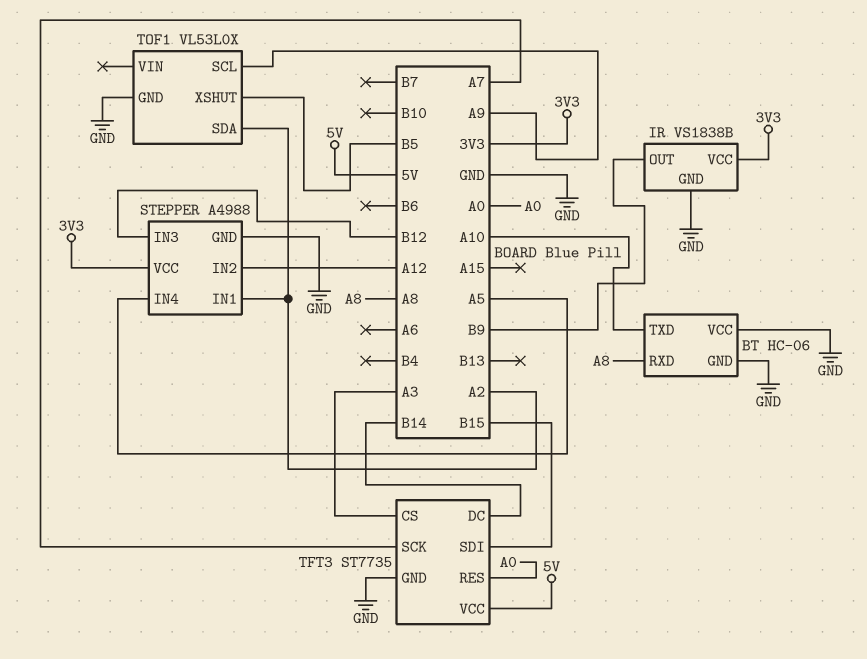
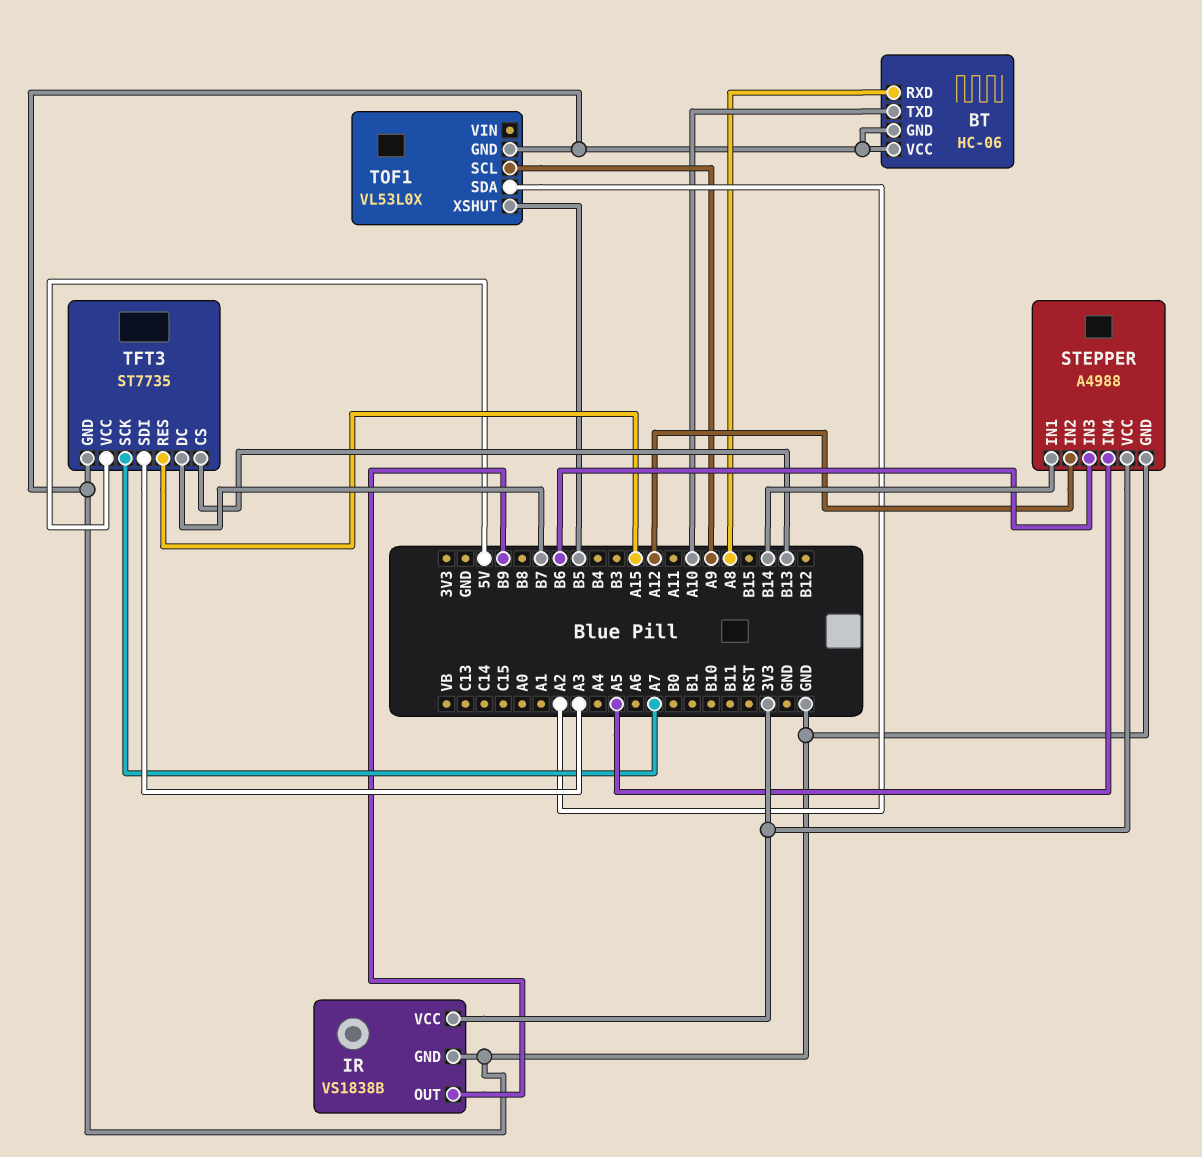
STEPPER pin IN1: A2 -> B14
STEPPER pin IN3: B12 -> B6
TFT3 pin CS: A3 -> B13
TFT3 pin DC: B14 -> B7
TFT3 pin RES: A0 -> A15
TFT3 pin SDI: B15 -> A3

